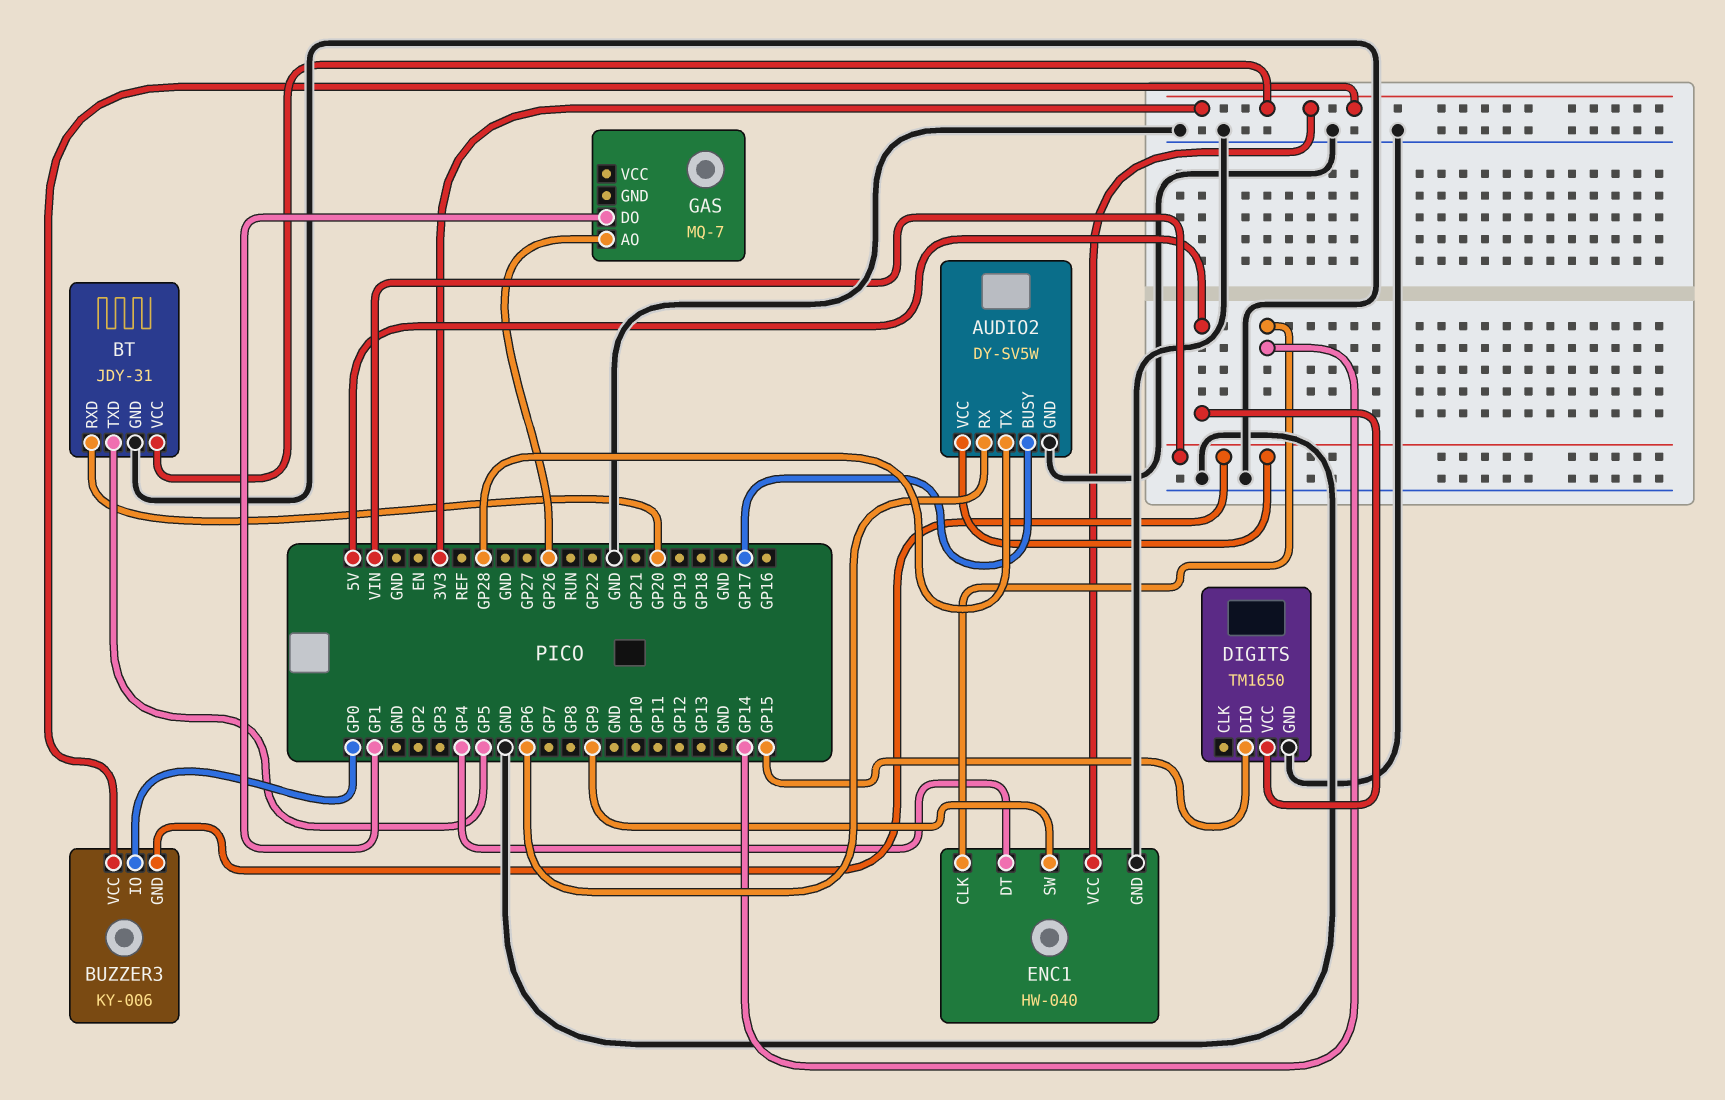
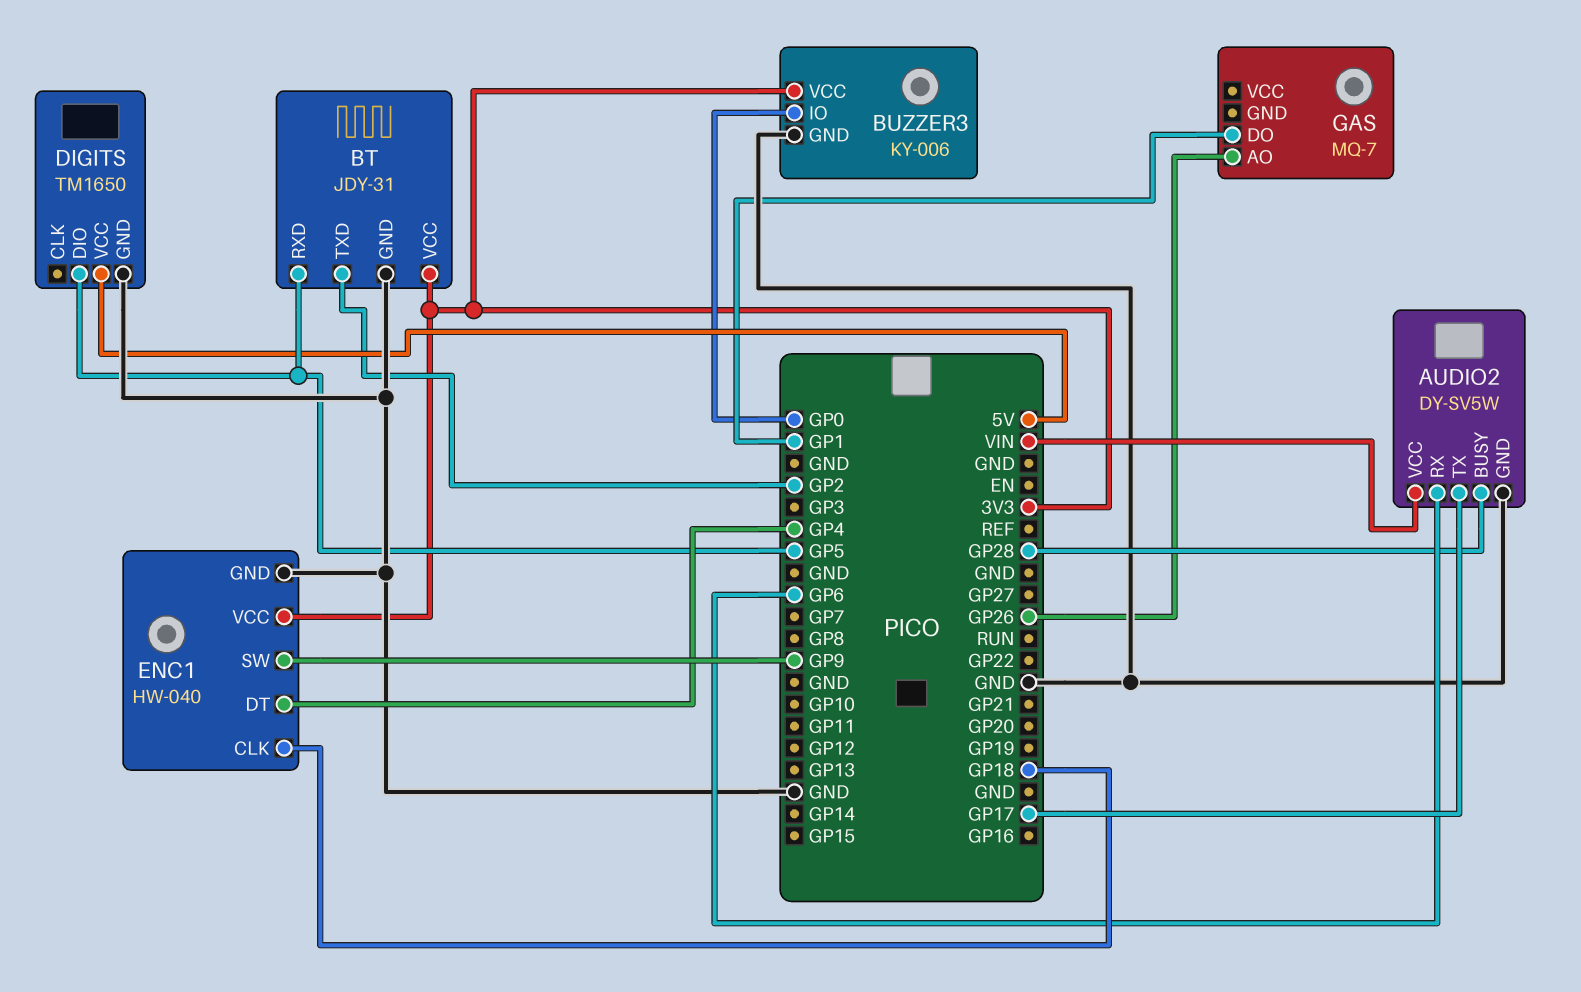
AUDIO2 pin BUSY: GP17 -> GP28
AUDIO2 pin TX: GP28 -> GP17
BT pin RXD: GP20 -> GP5
BT pin TXD: GP5 -> GP2
BUZZER3 pin GND: VIN -> GND
DIGITS pin DIO: GP15 -> GP5
ENC1 pin CLK: GP14 -> GP18

